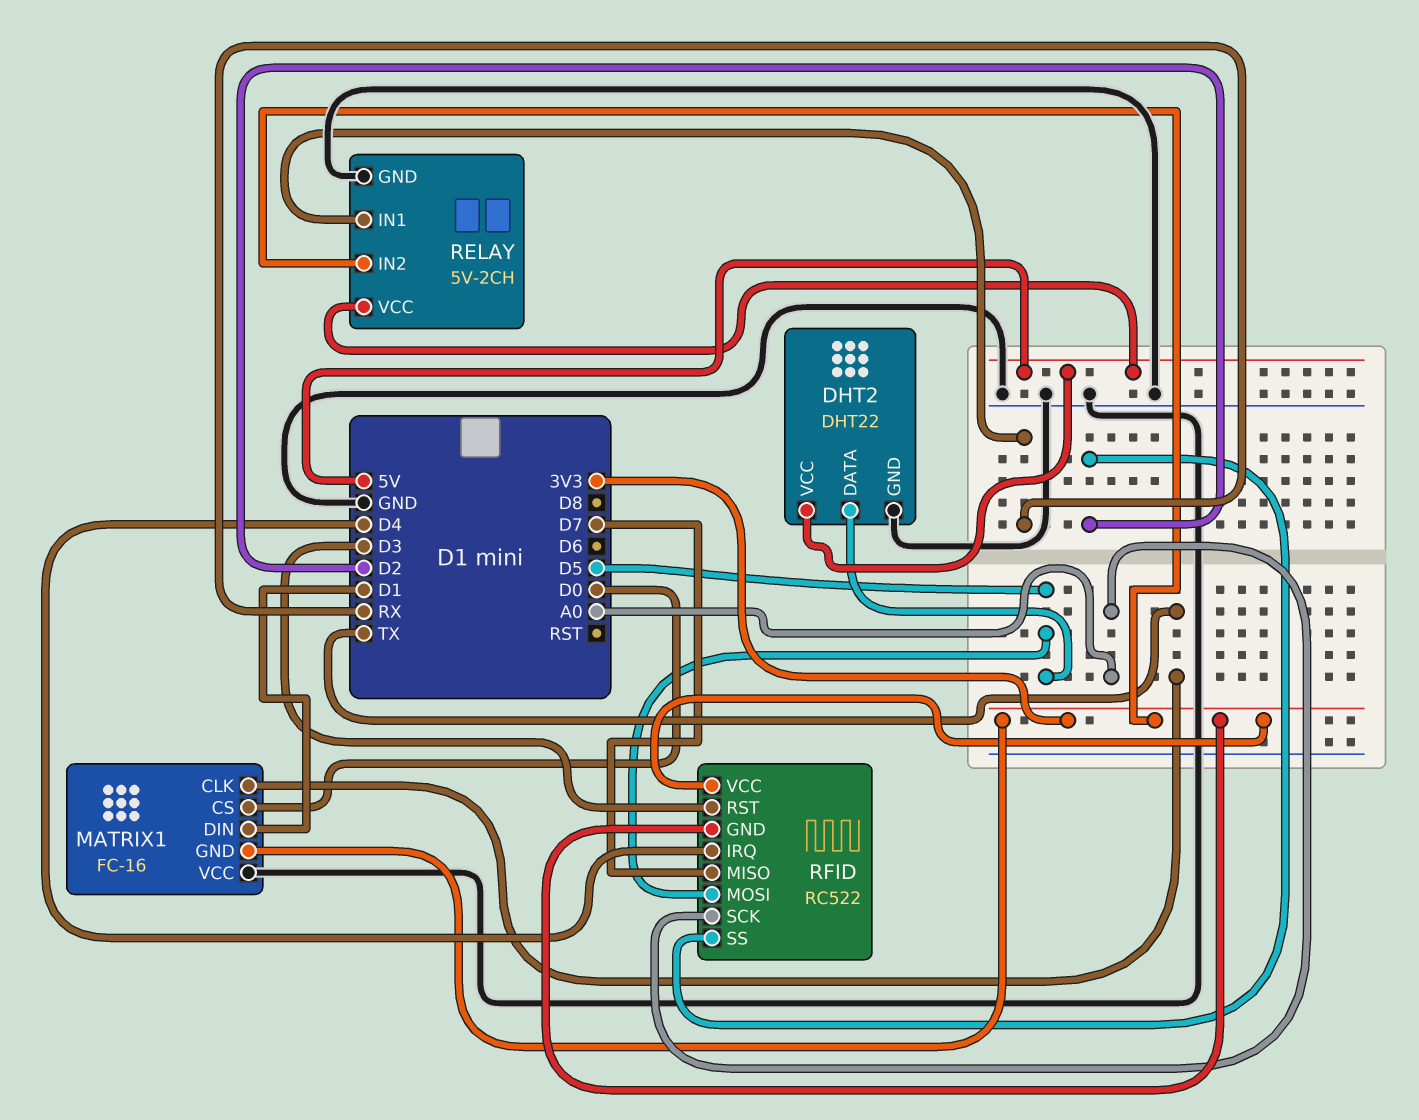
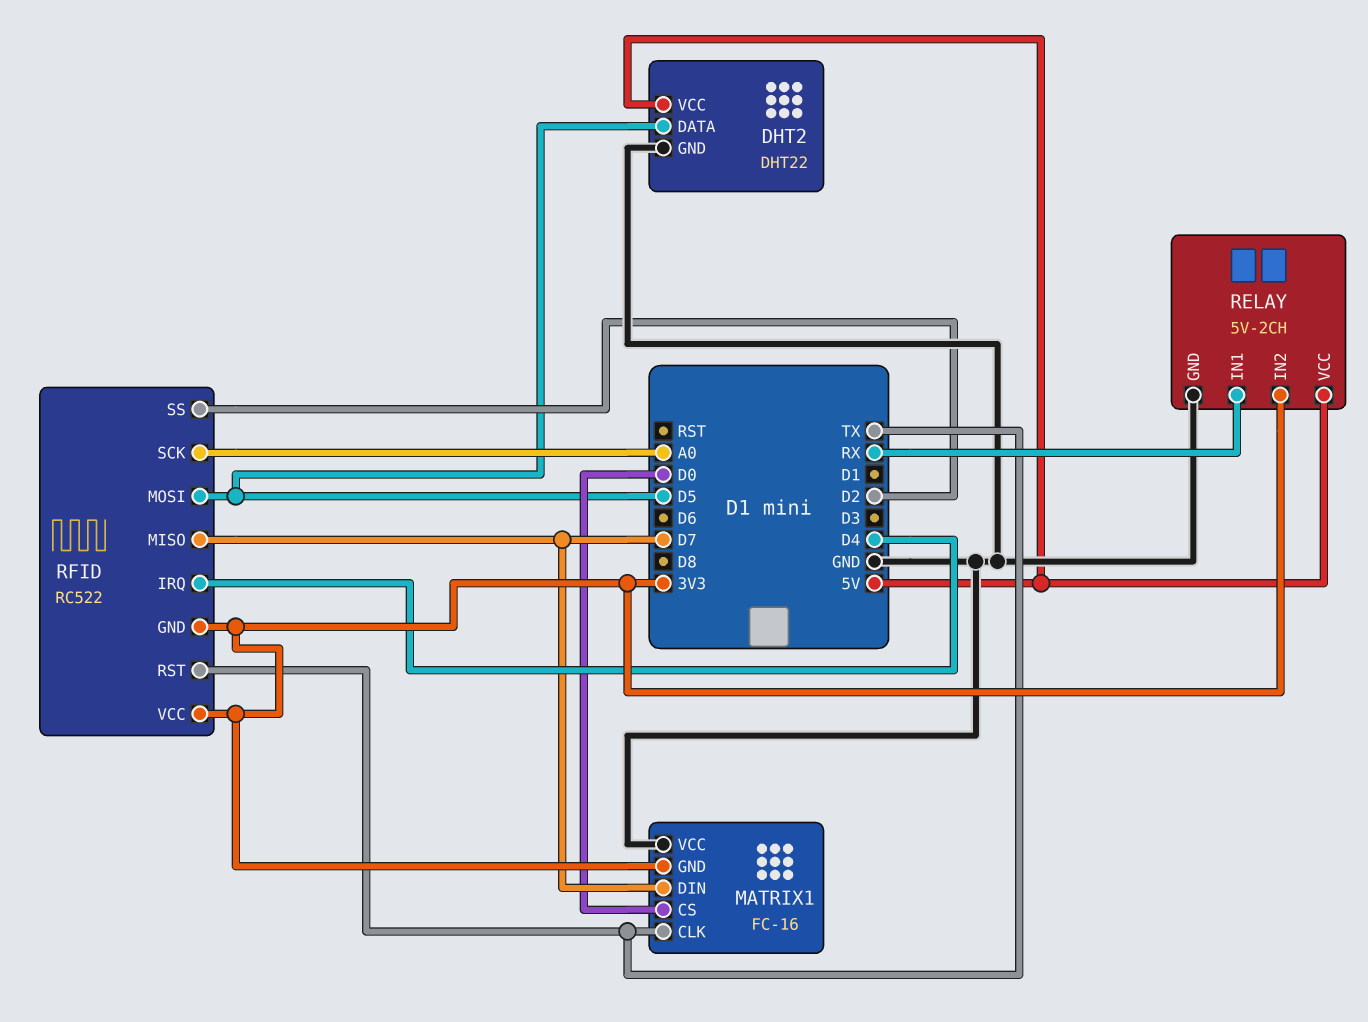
MATRIX1 pin DIN: D1 -> D7
RFID pin RST: D3 -> TX

